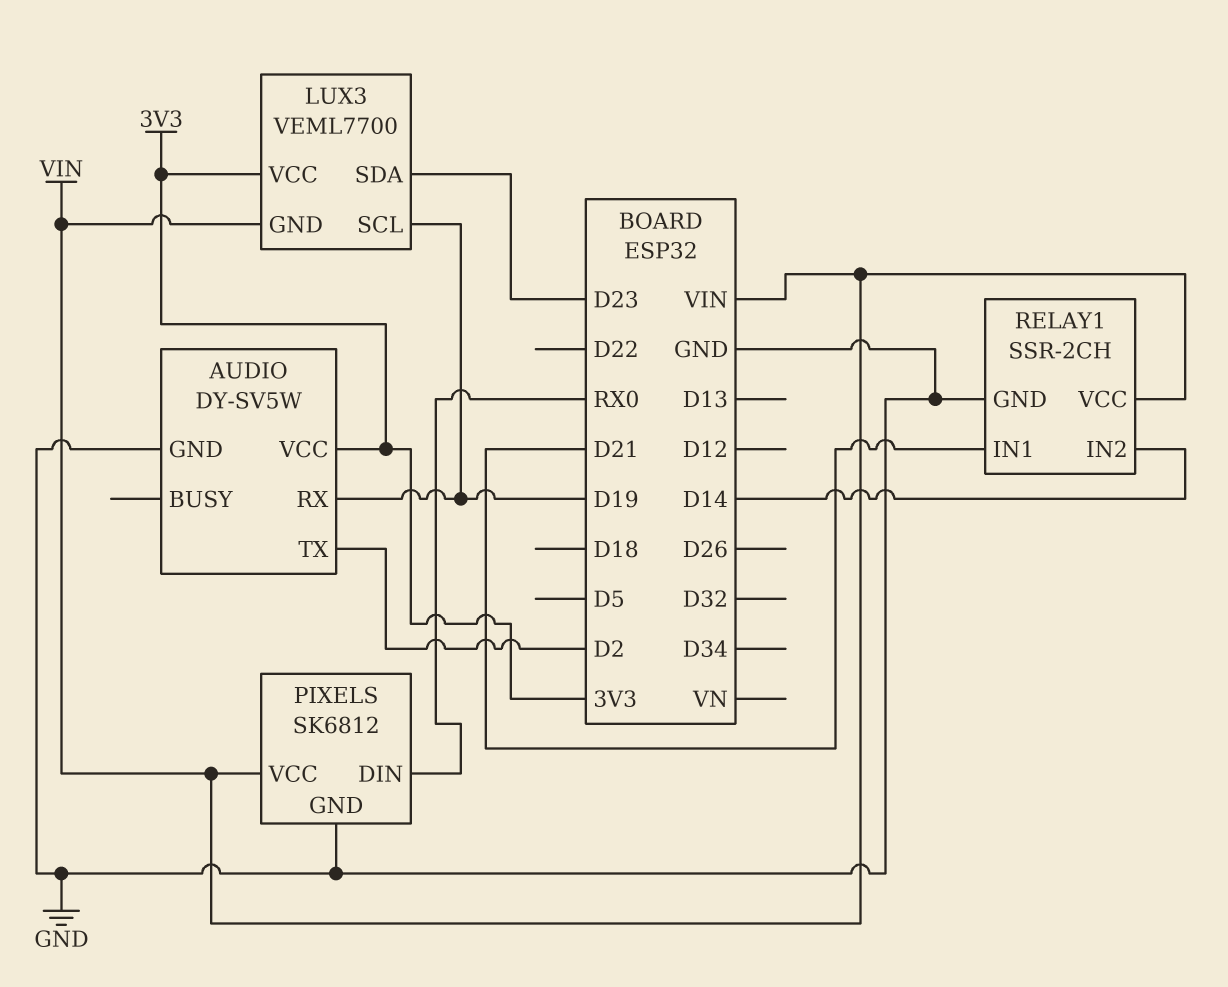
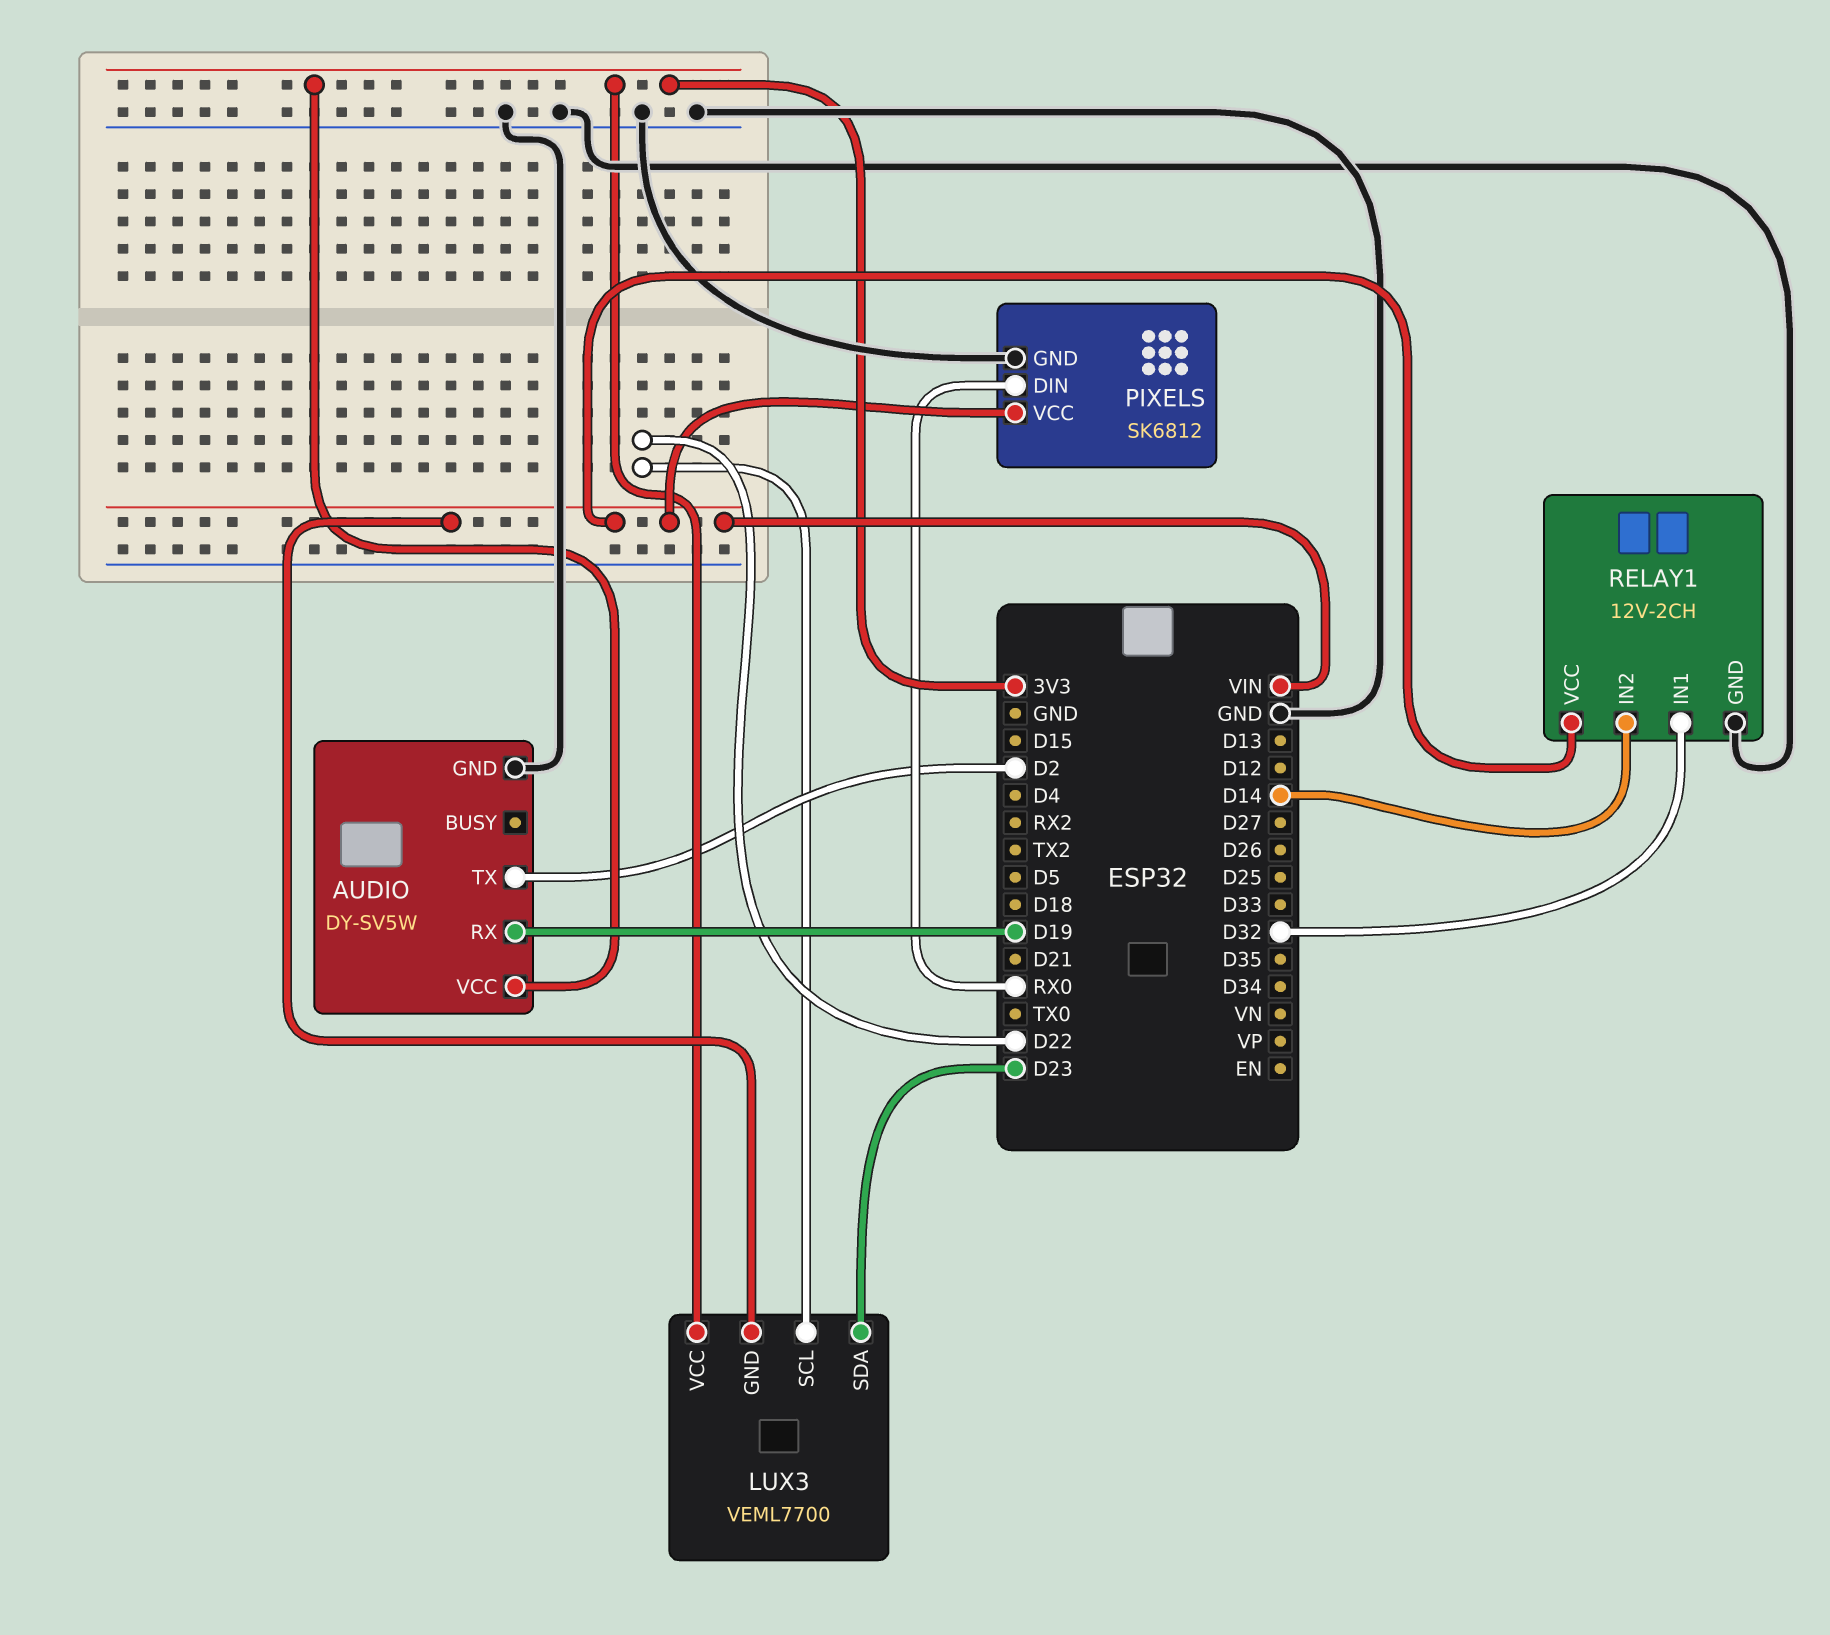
LUX3 pin SCL: D19 -> D22
RELAY1: SSR-2CH -> 12V-2CH
RELAY1 pin IN1: D21 -> D32

